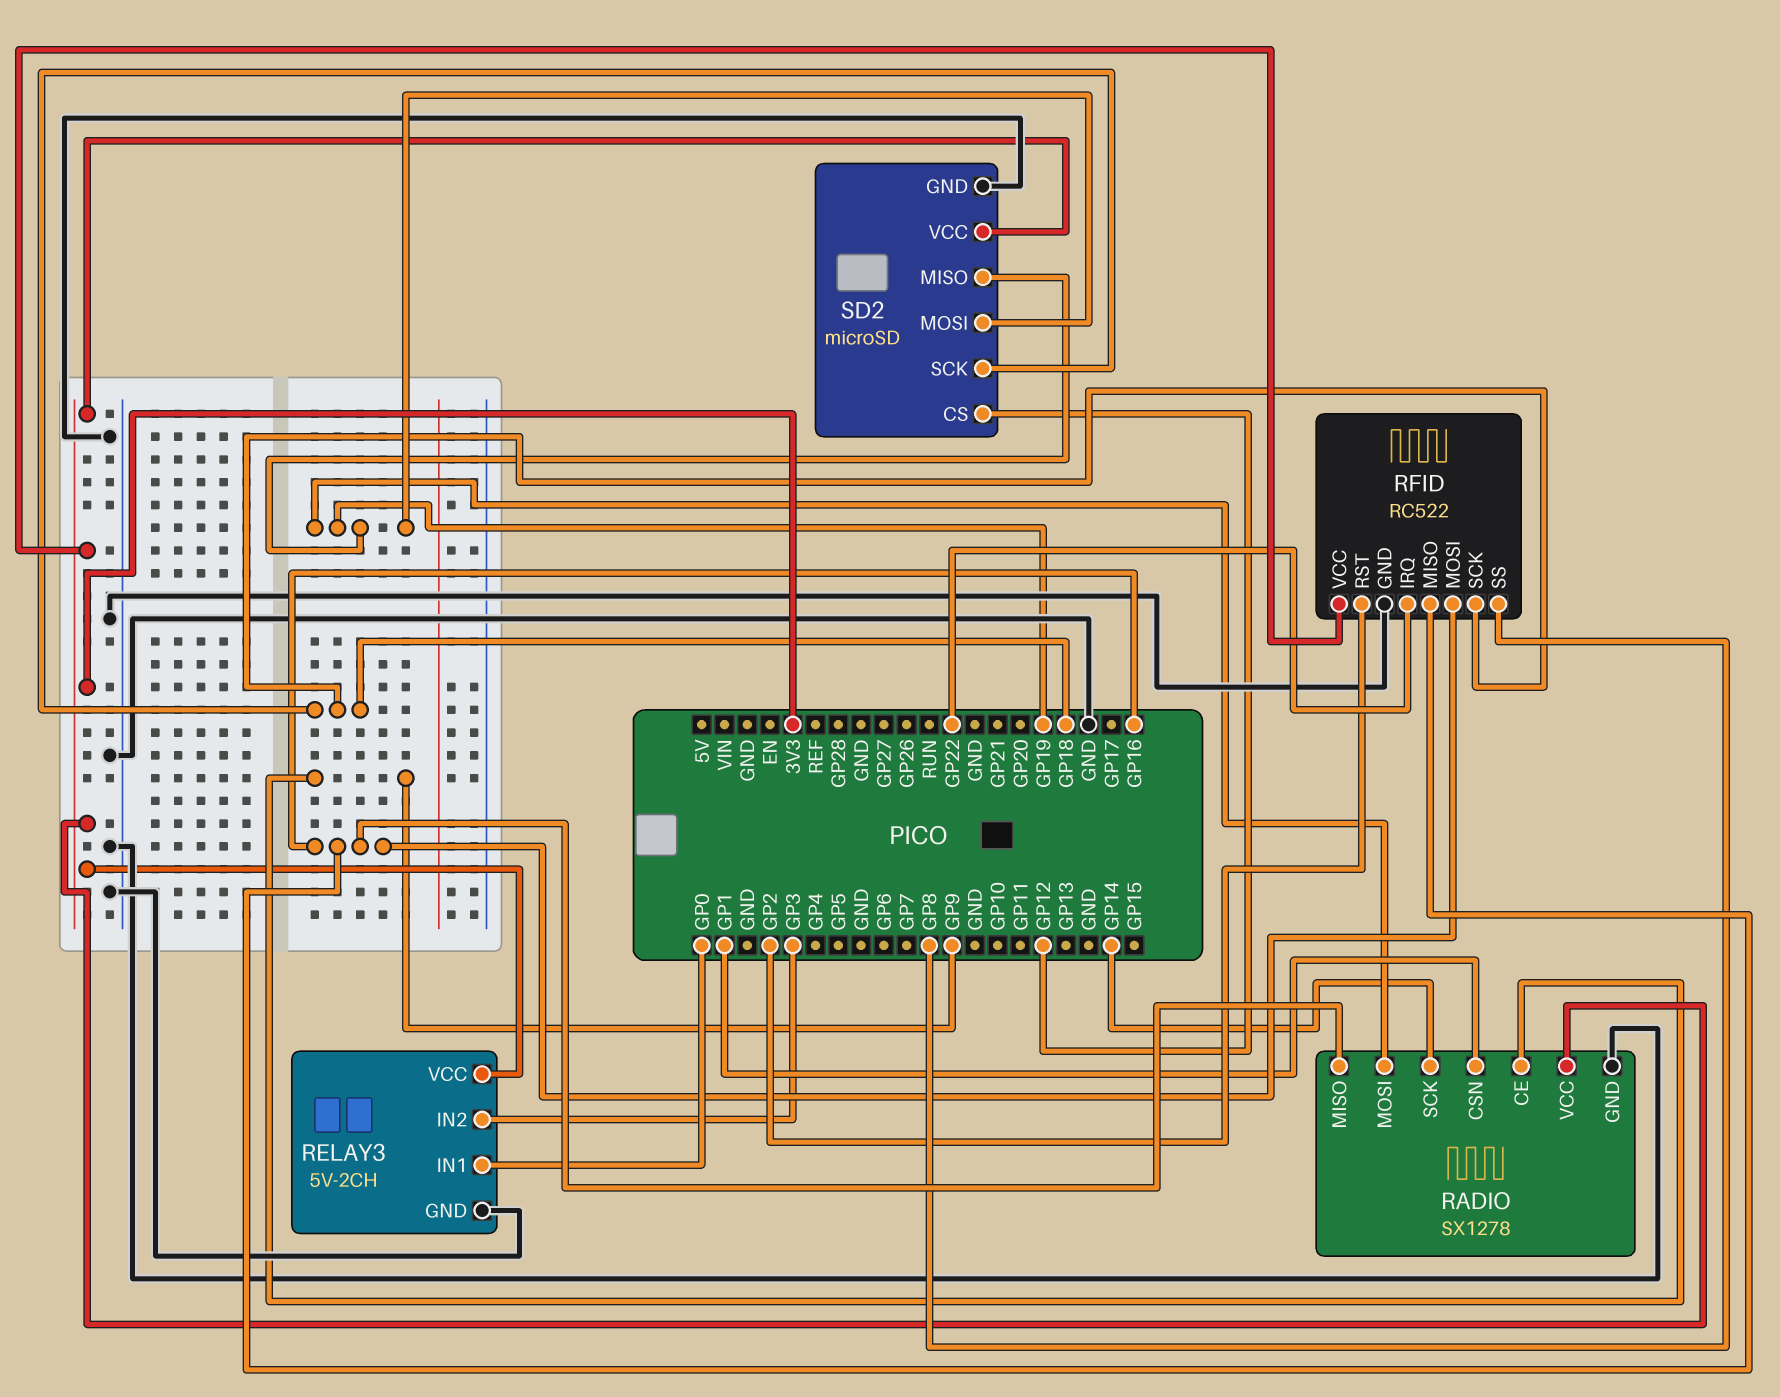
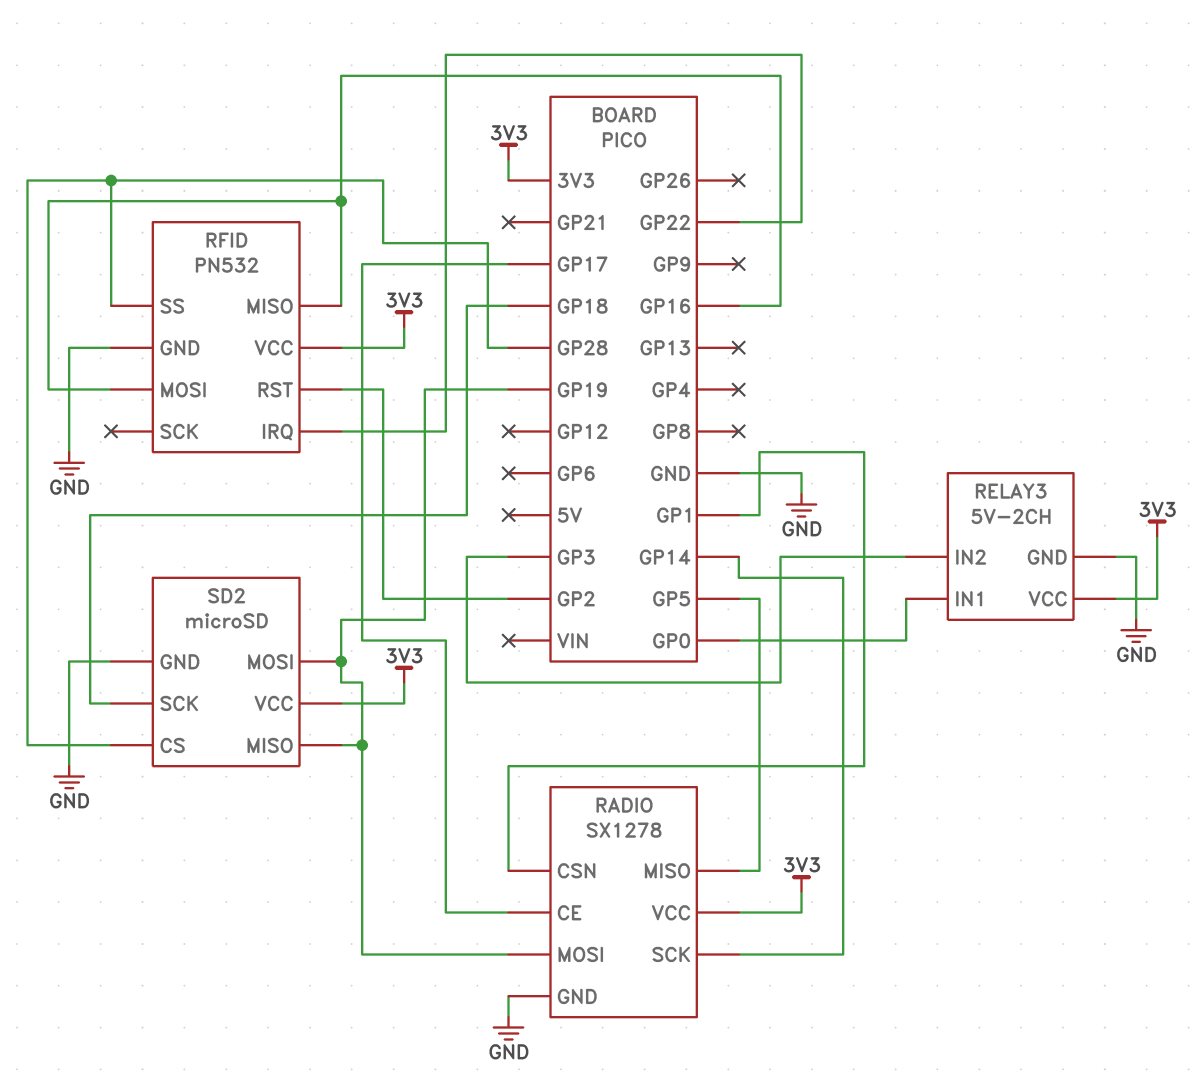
RADIO pin CE: GP9 -> GP17
RADIO pin MISO: GP16 -> GP5
RFID: RC522 -> PN532
RFID pin SCK: GP18 -> none
RFID pin SS: GP8 -> GP28
SD2 pin CS: GP12 -> GP28

